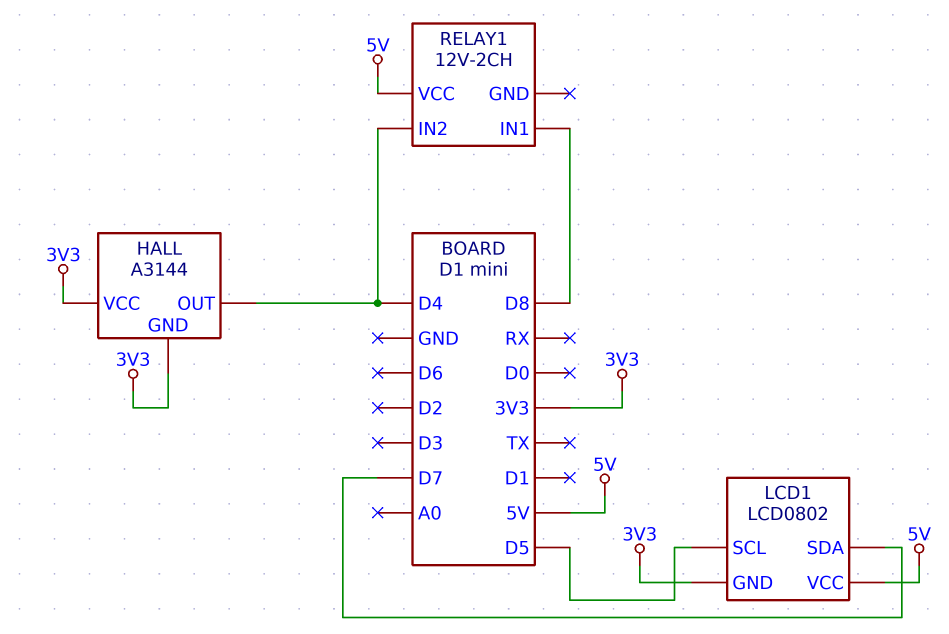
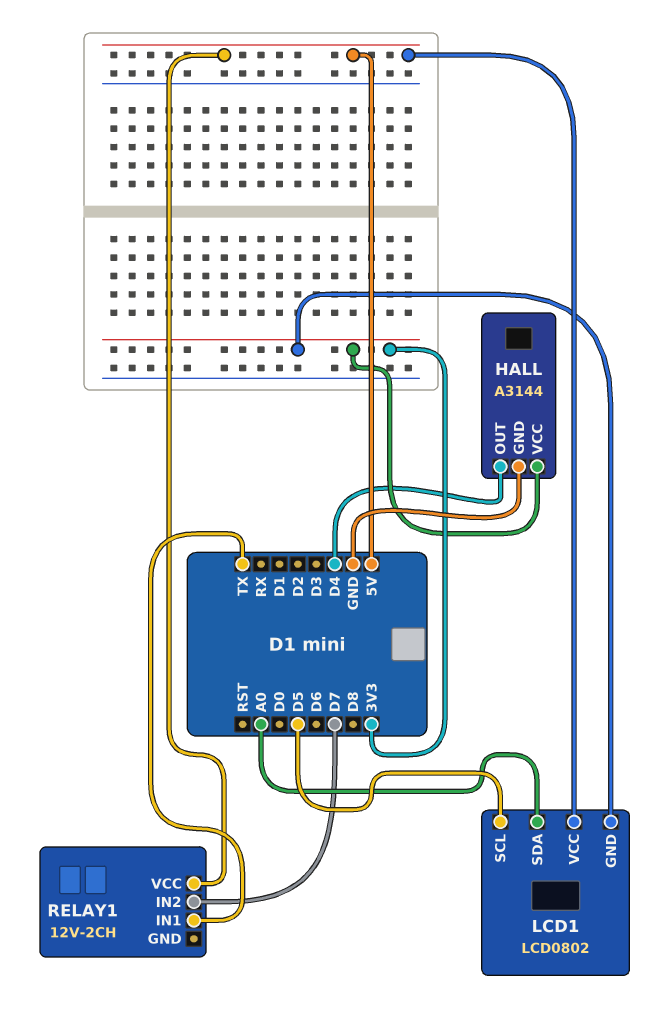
HALL pin GND: 3V3 -> GND
LCD1 pin SDA: D7 -> A0
RELAY1 pin IN1: D8 -> TX
RELAY1 pin IN2: D4 -> D7

